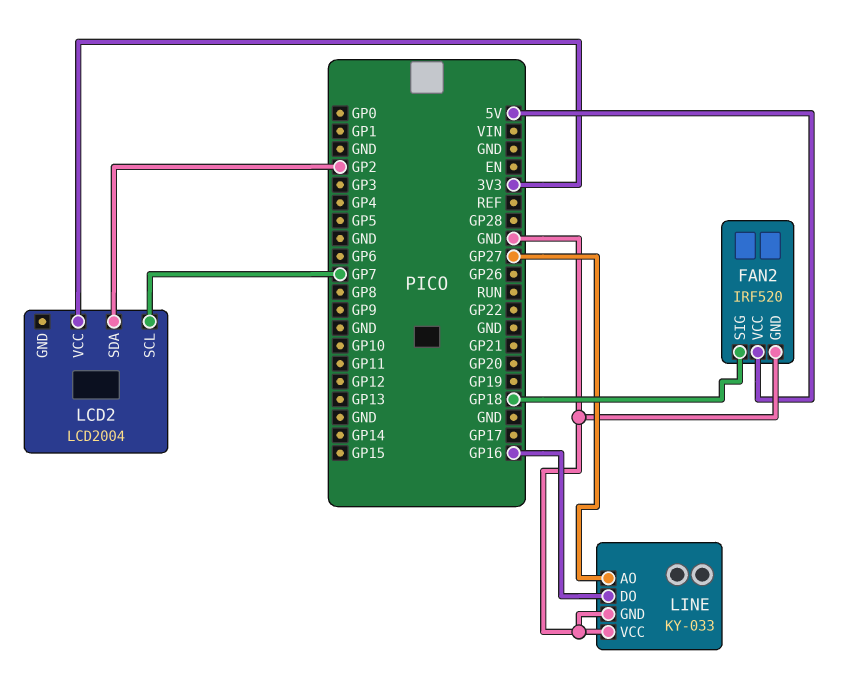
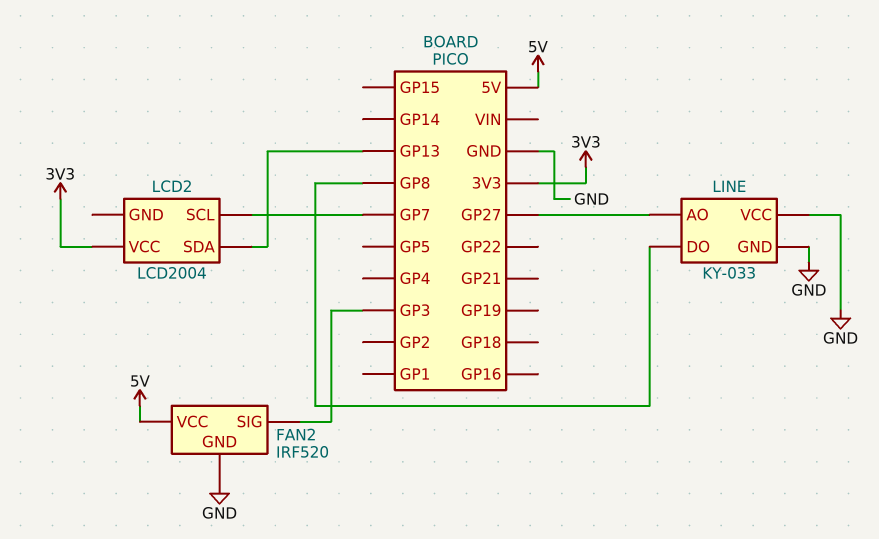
FAN2 pin SIG: GP18 -> GP3
LCD2 pin SDA: GP2 -> GP13
LINE pin DO: GP16 -> GP8

